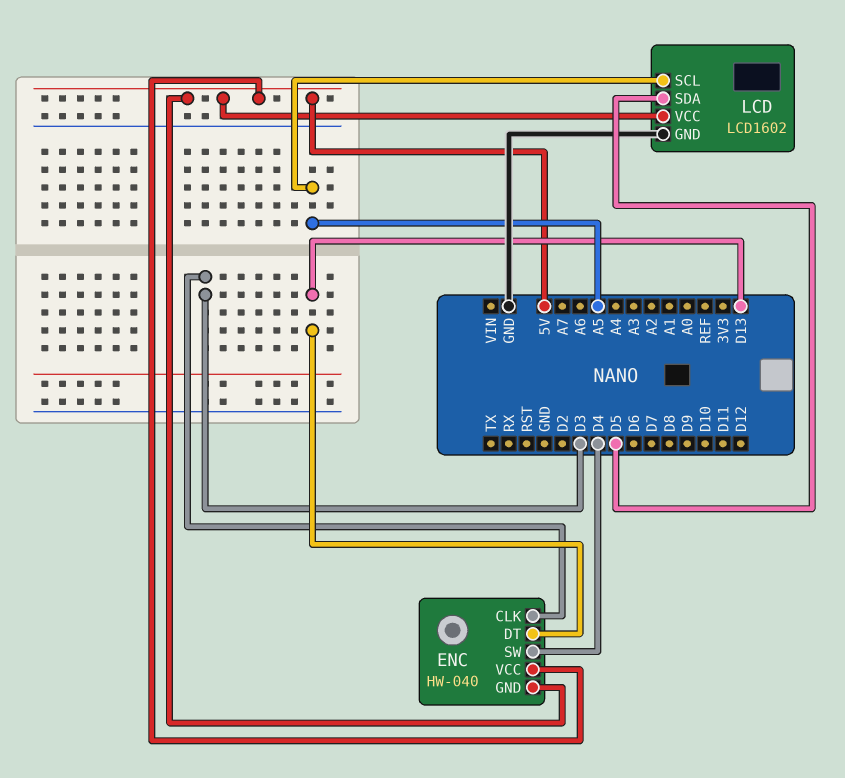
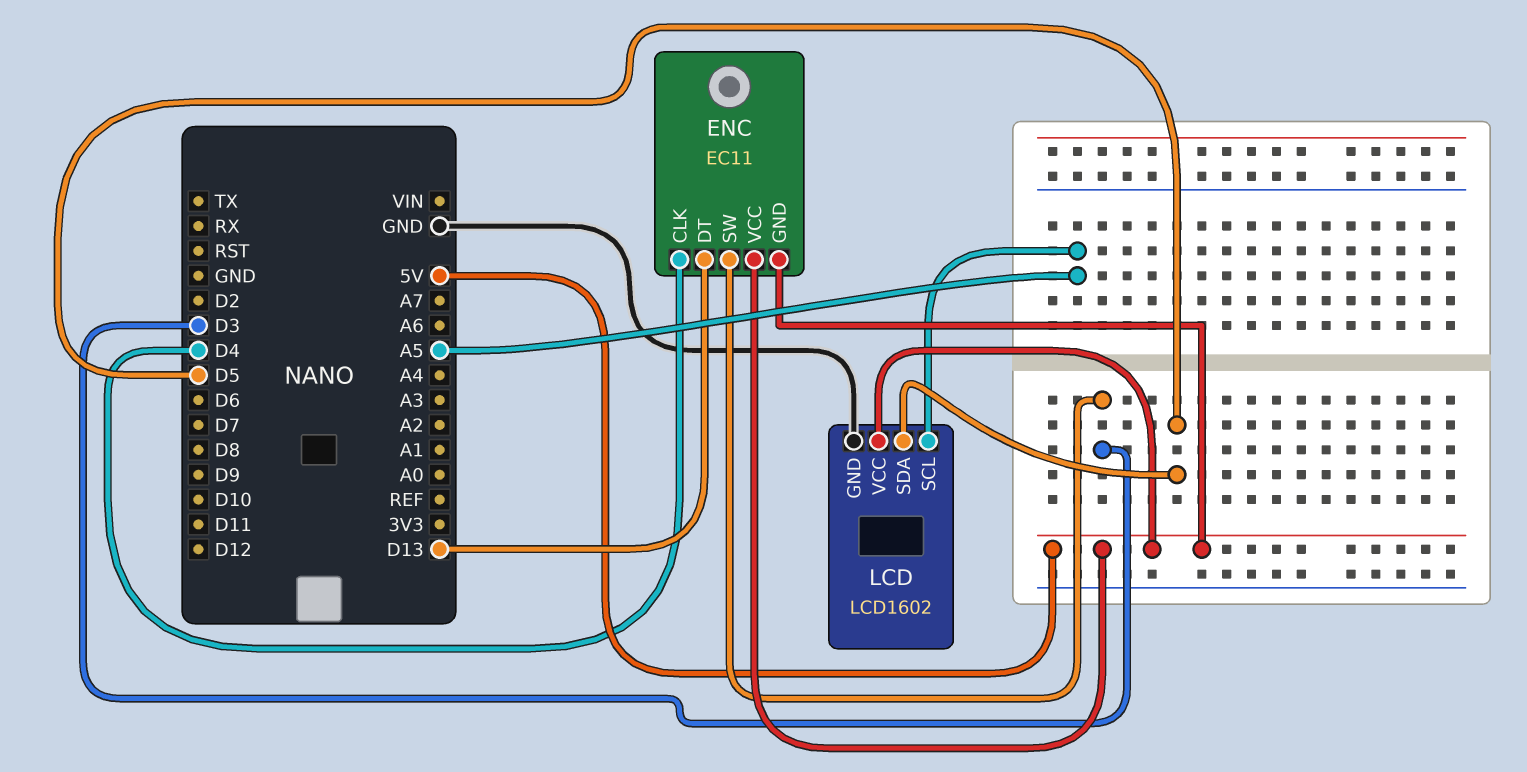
ENC: HW-040 -> EC11
ENC pin CLK: D3 -> D4
ENC pin SW: D4 -> D3

